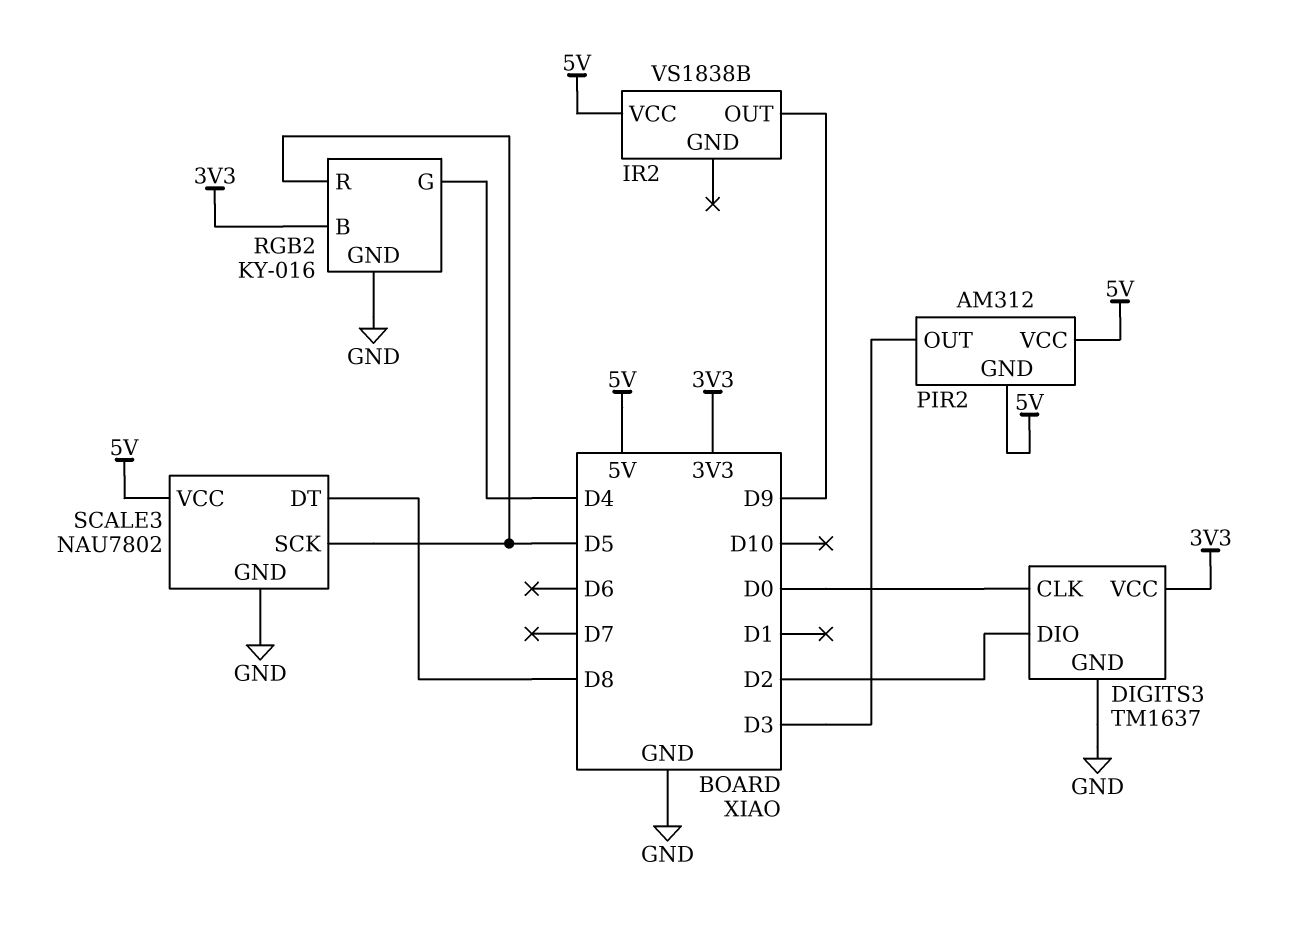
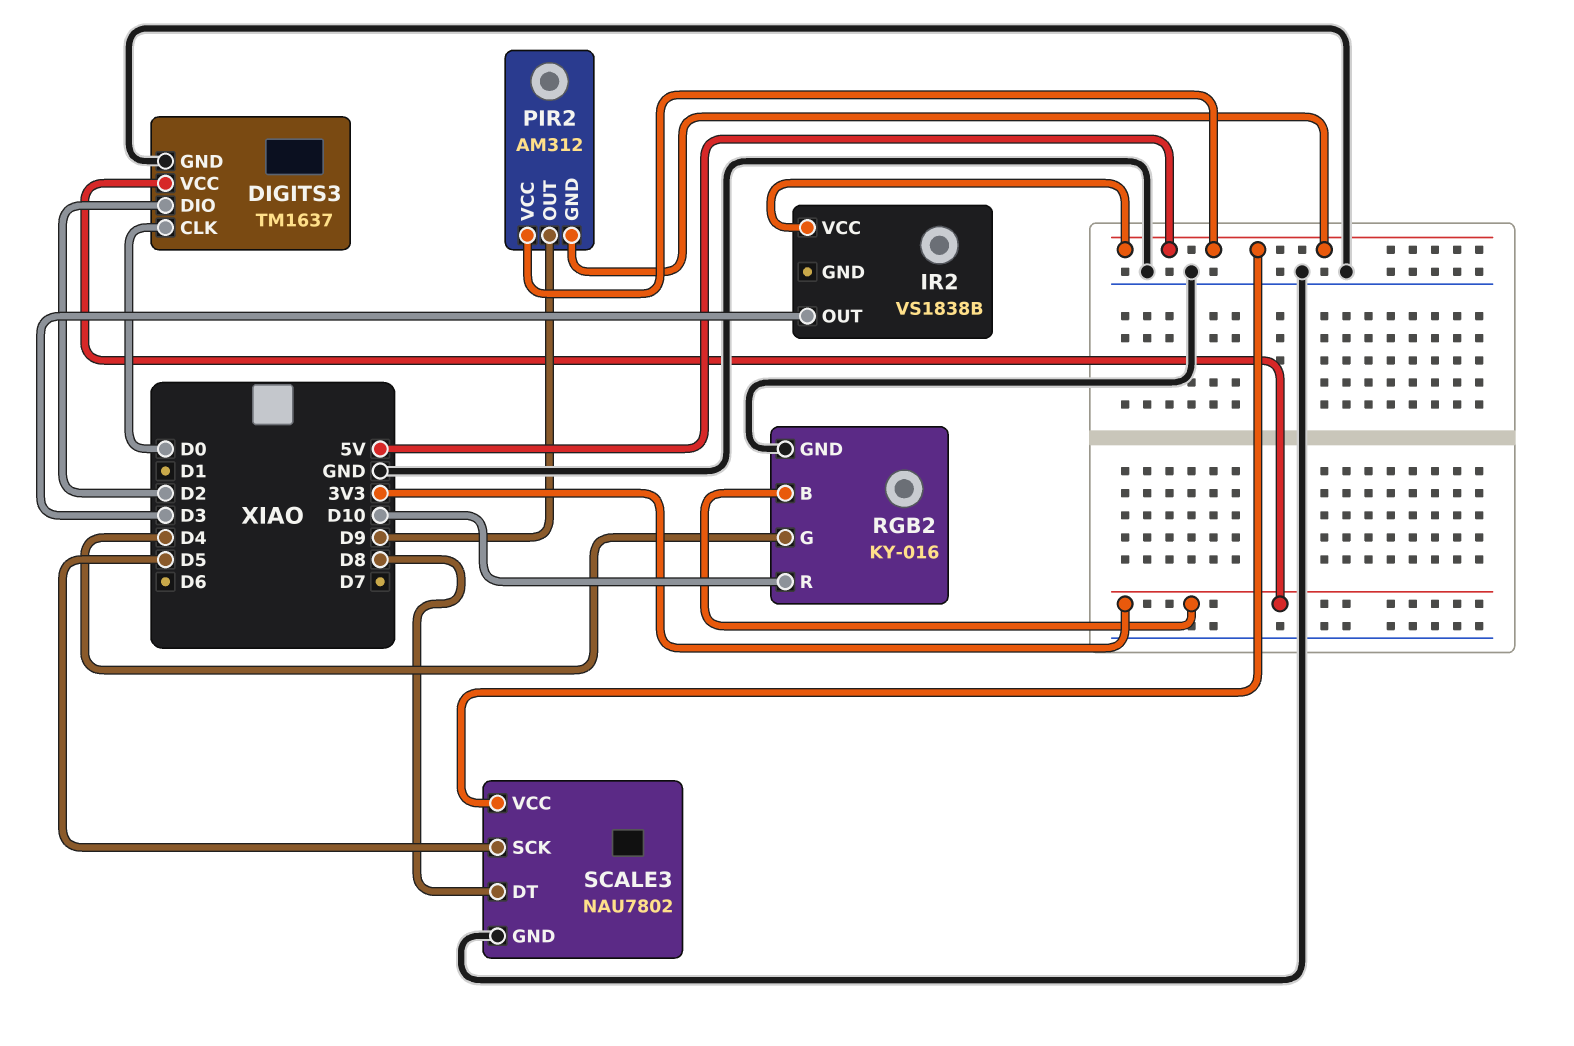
IR2 pin OUT: D9 -> D3
PIR2 pin OUT: D3 -> D9
RGB2 pin R: D5 -> D10

